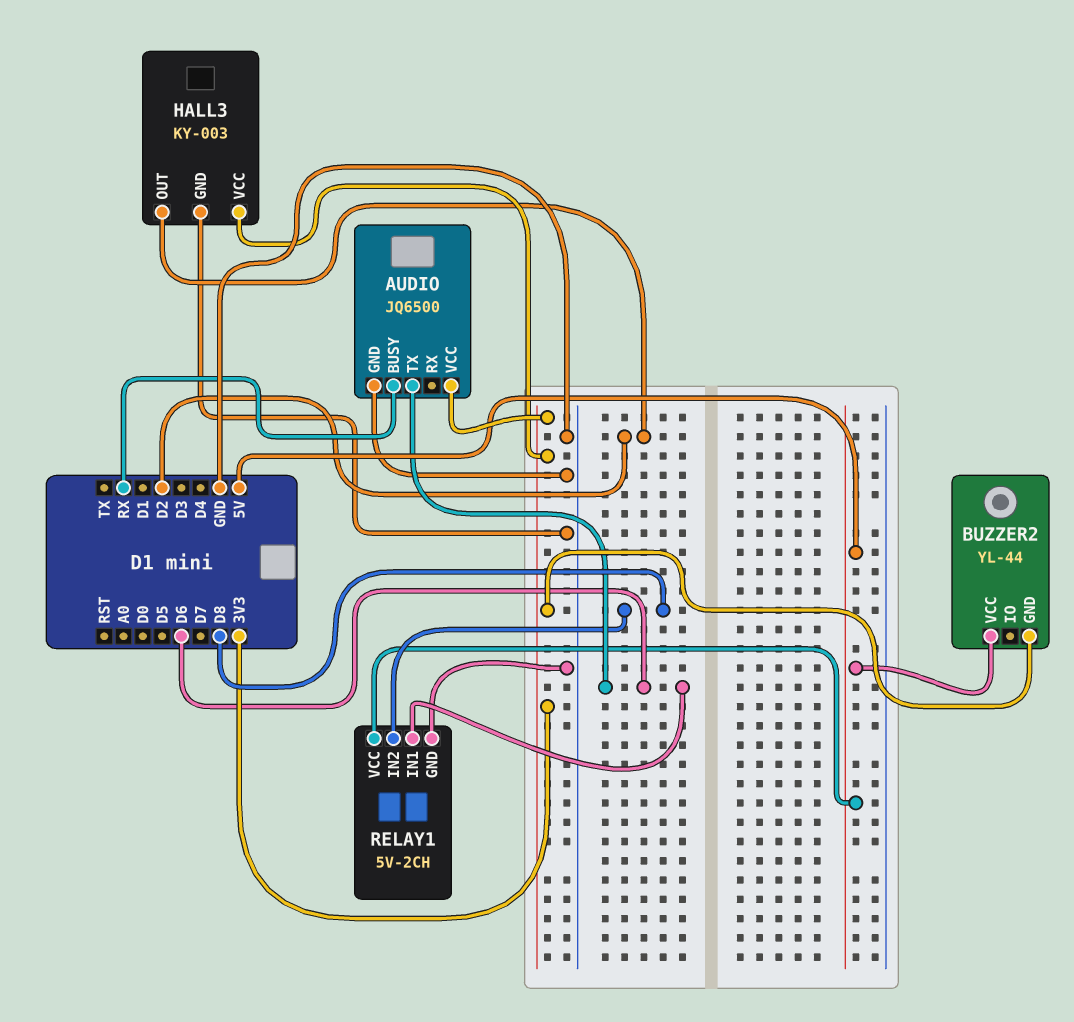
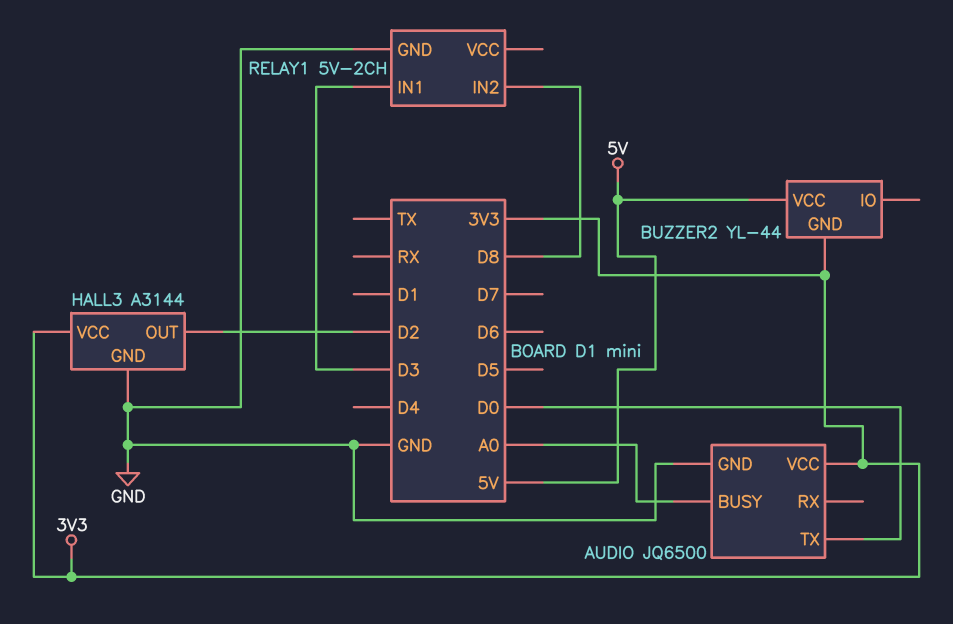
AUDIO pin BUSY: RX -> A0
AUDIO pin TX: D6 -> D0
HALL3: KY-003 -> A3144
RELAY1 pin IN1: D6 -> D3
RELAY1 pin VCC: 5V -> none

